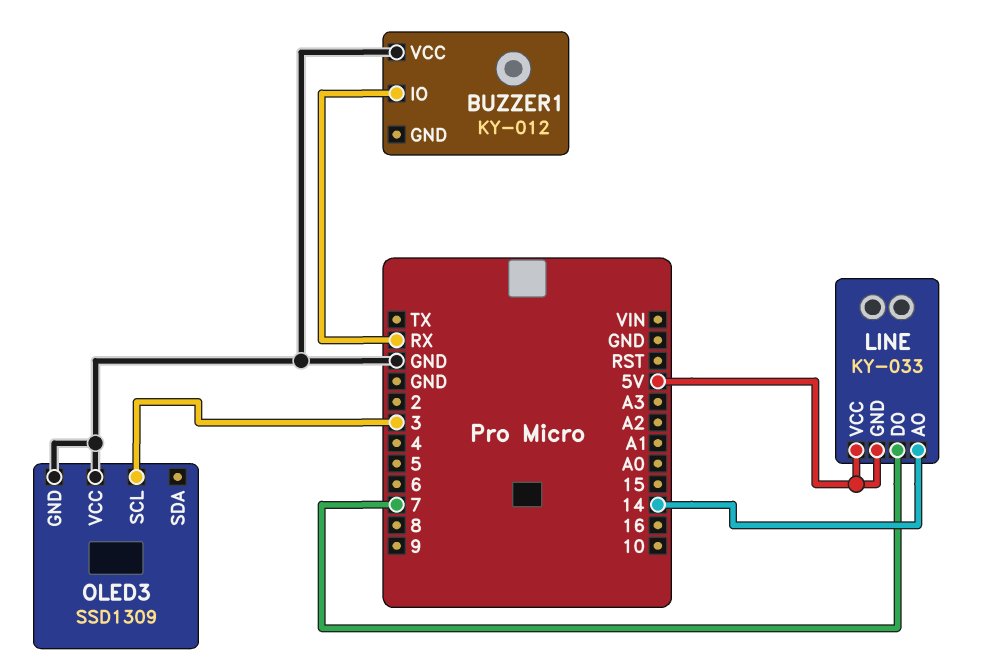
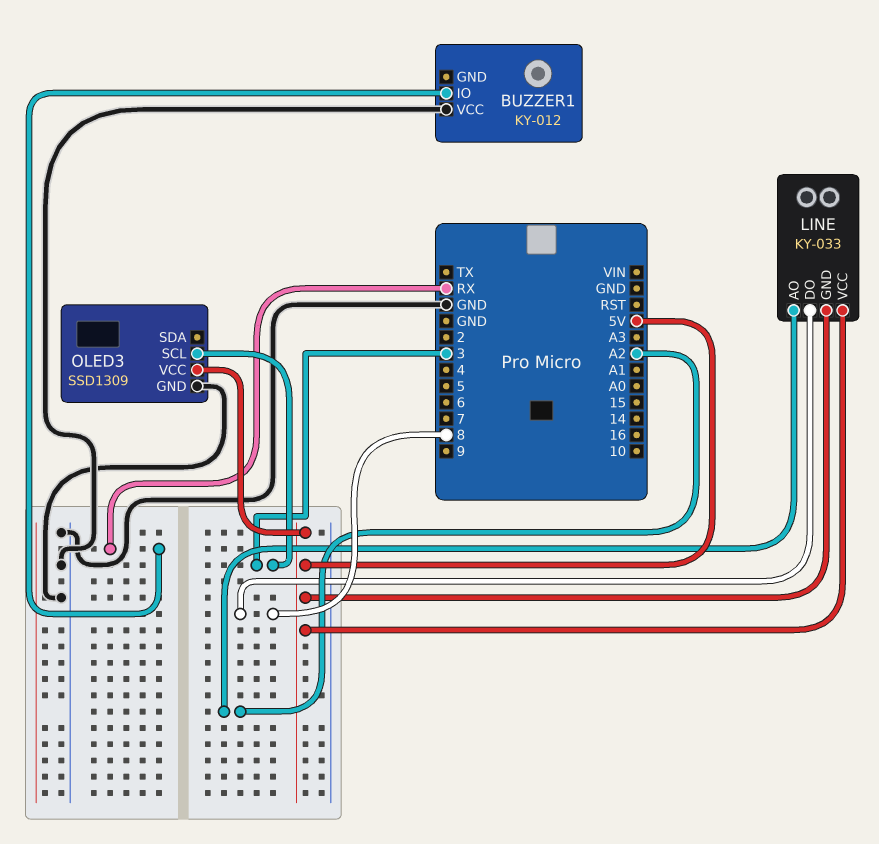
LINE pin AO: 14 -> A2
LINE pin DO: 7 -> 8
OLED3 pin VCC: GND -> 5V

